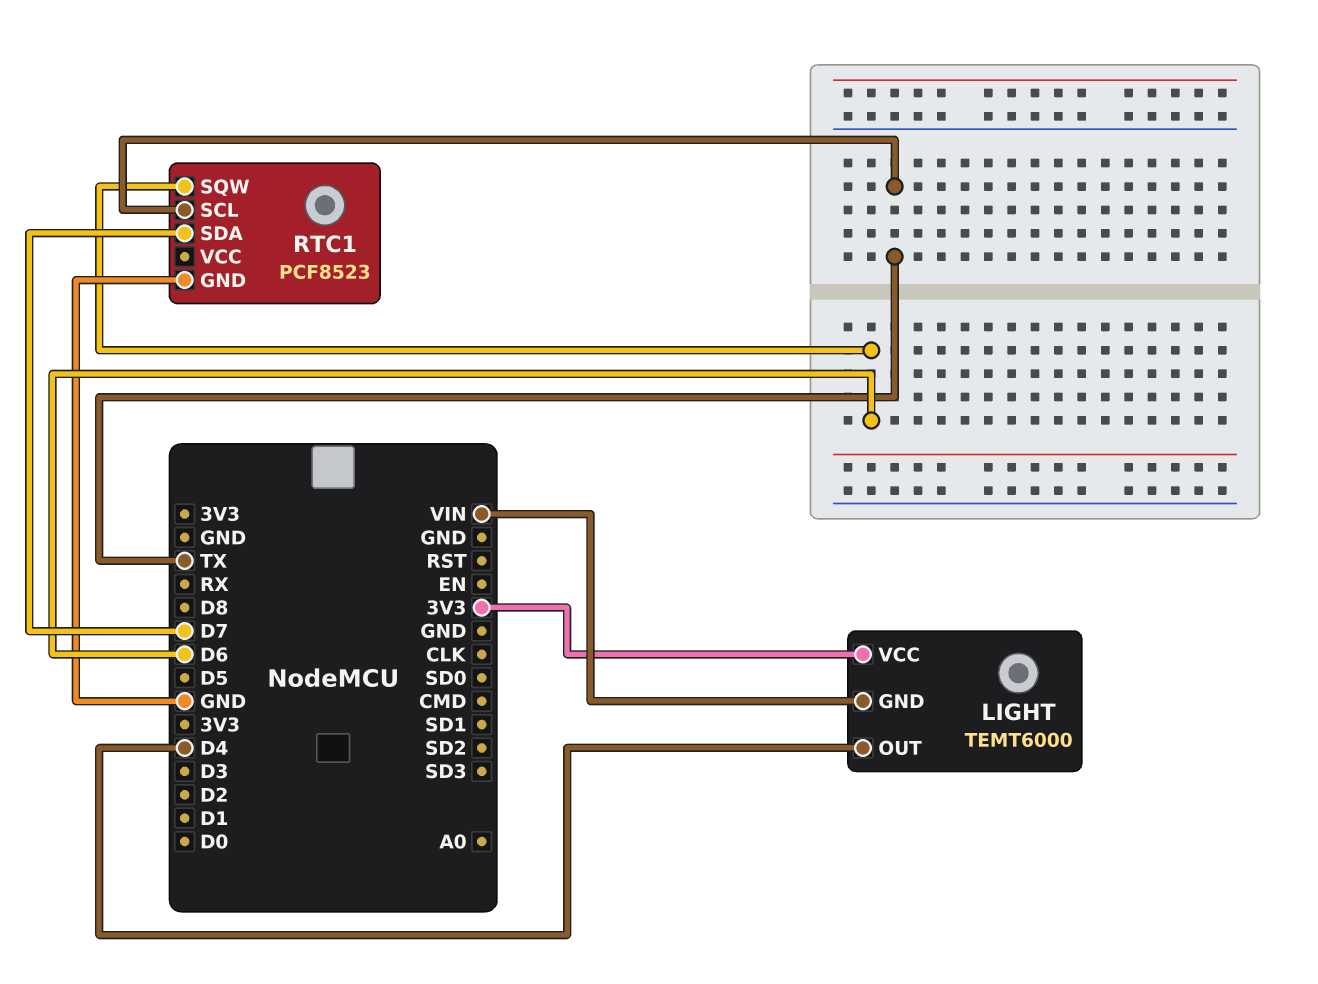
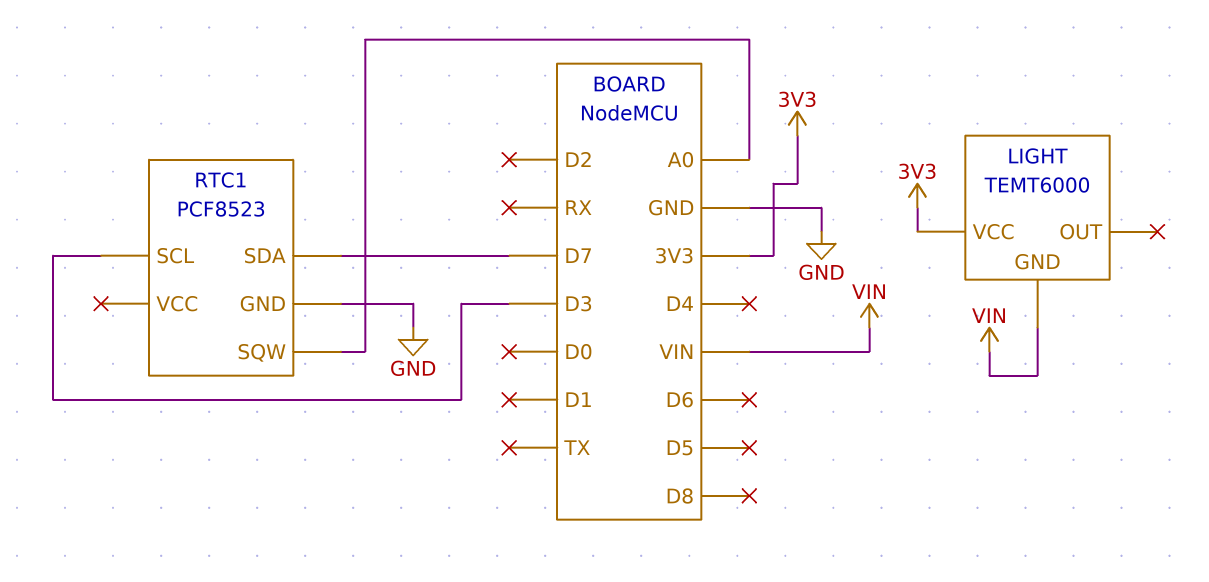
LIGHT pin OUT: D4 -> none
RTC1 pin SCL: TX -> D3
RTC1 pin SQW: D6 -> A0

